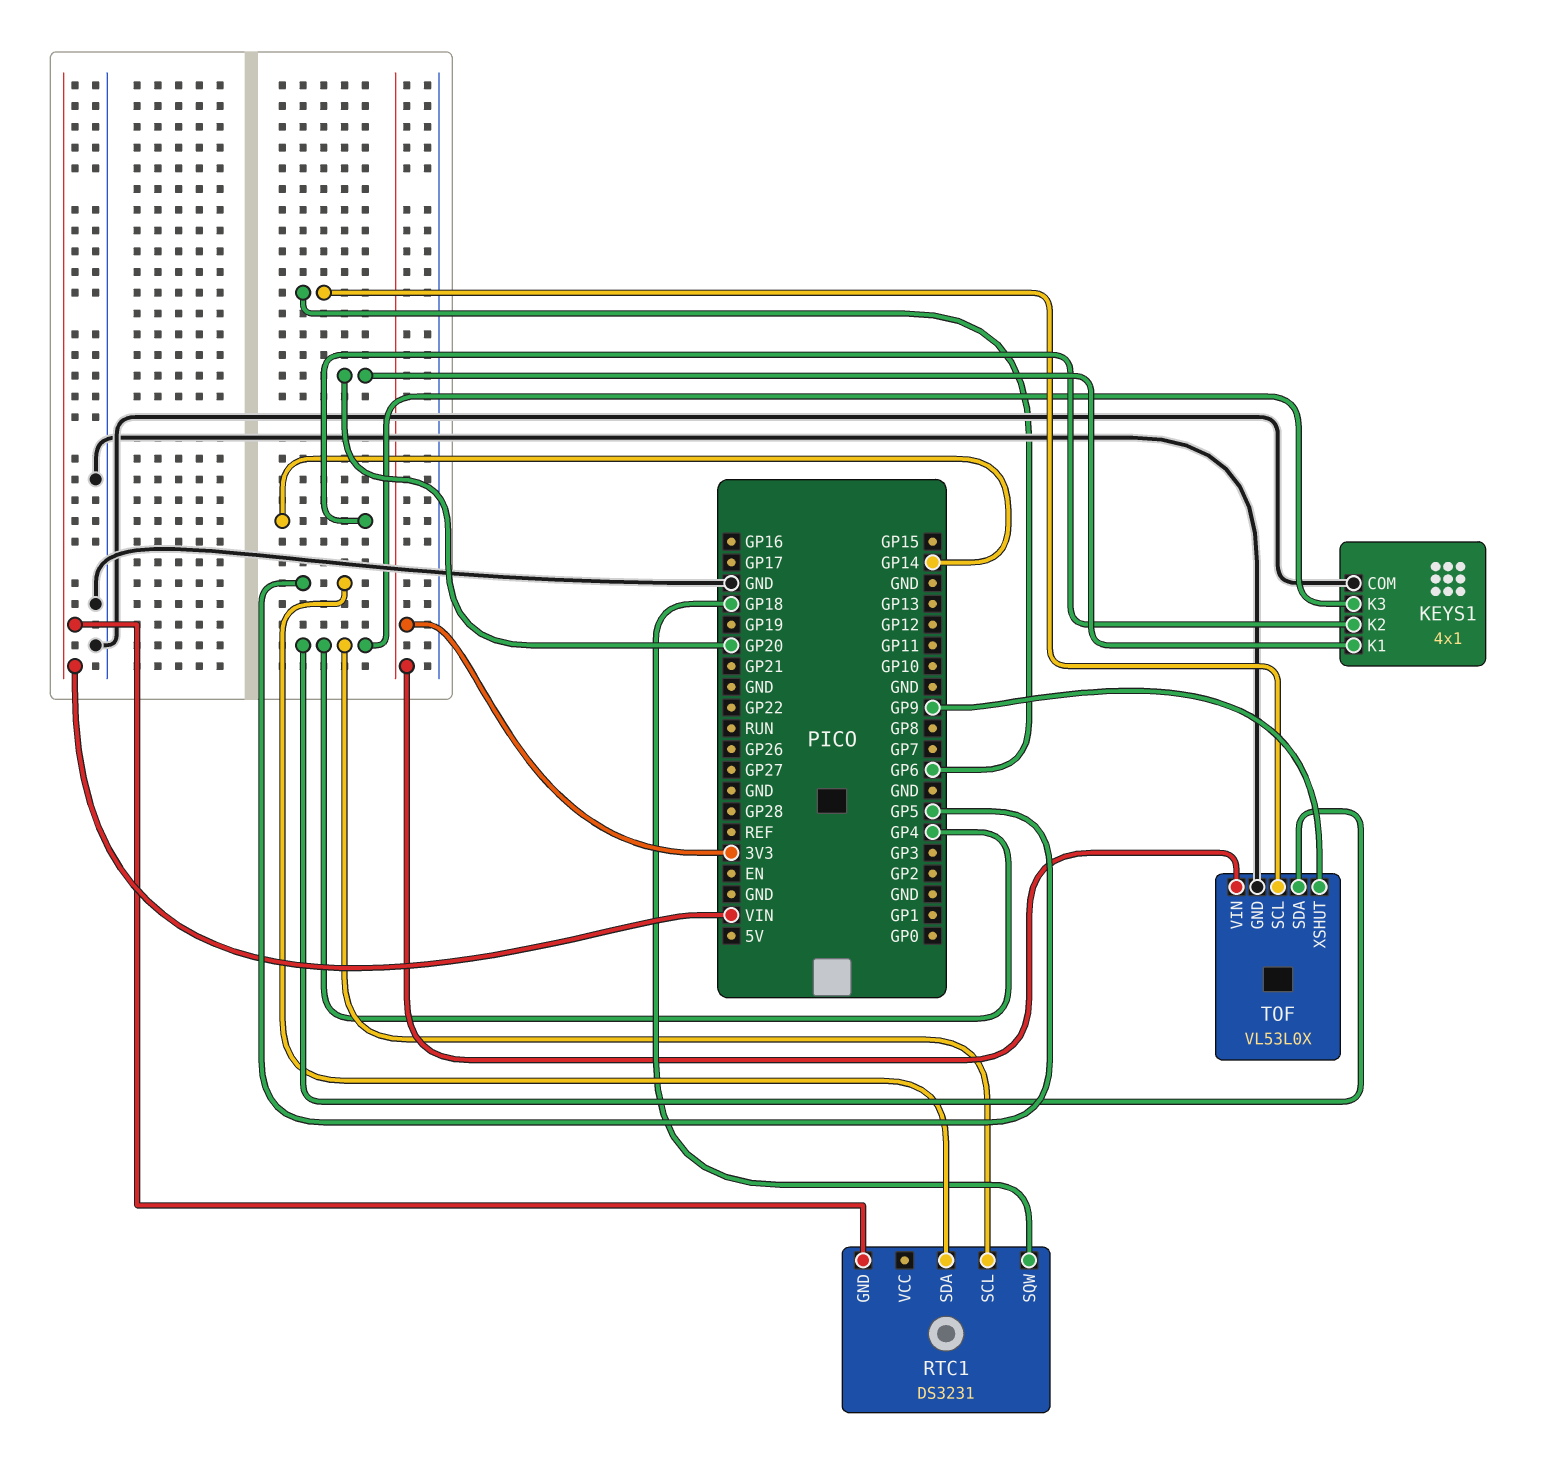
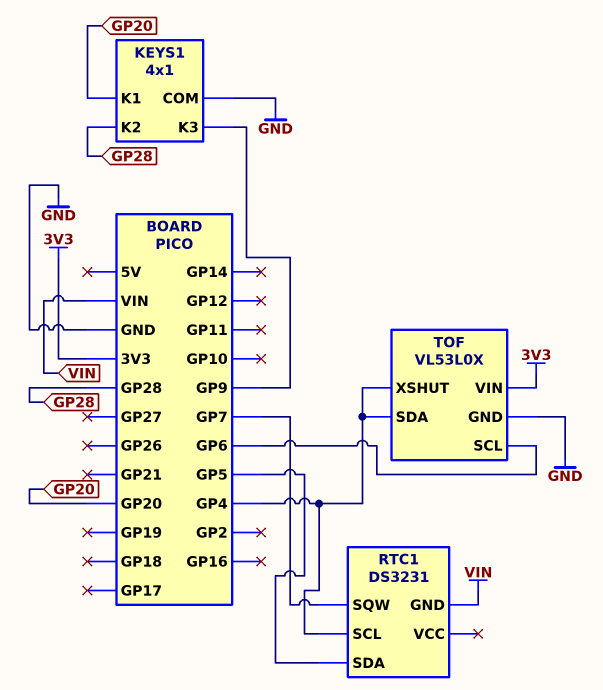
KEYS1 pin K2: GP14 -> GP28
KEYS1 pin K3: GP4 -> GP9
RTC1 pin SQW: GP18 -> GP7
TOF pin XSHUT: GP9 -> GP4

